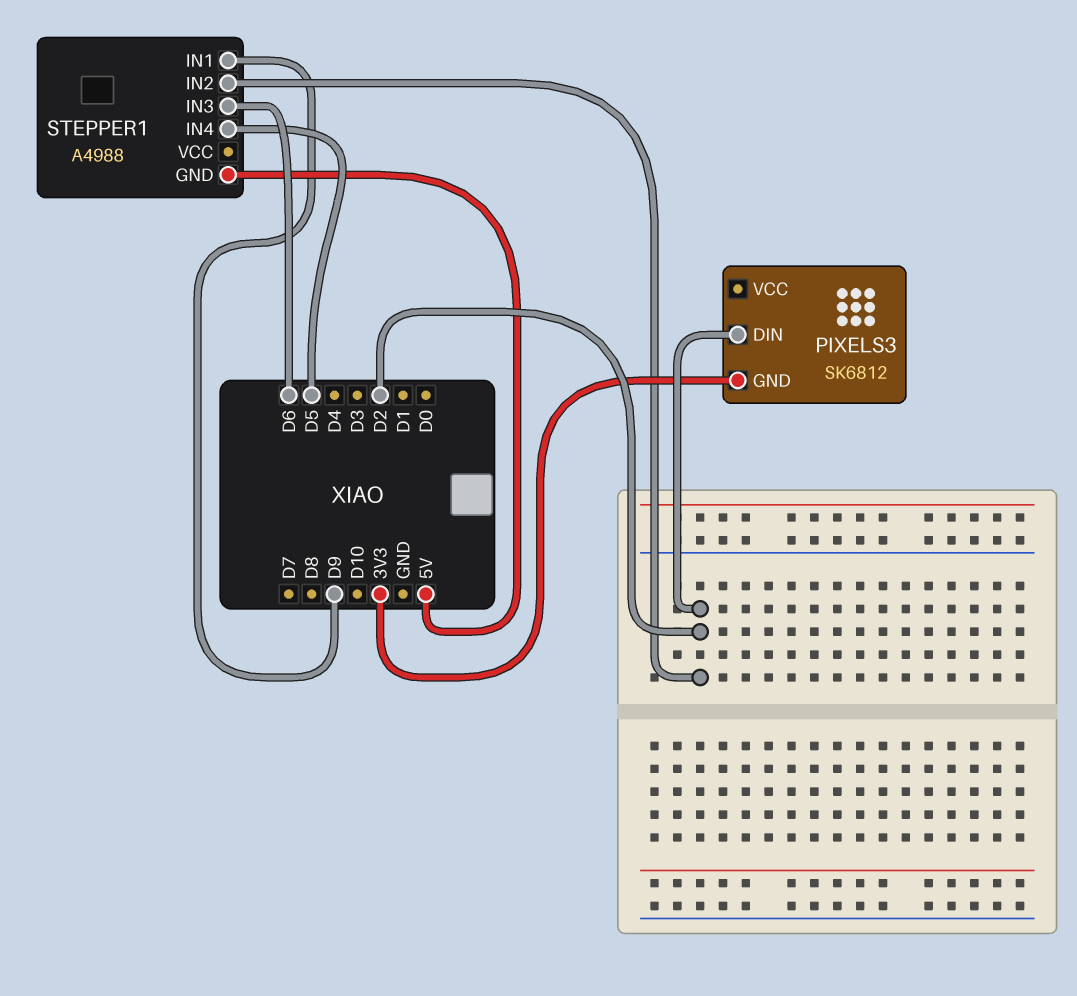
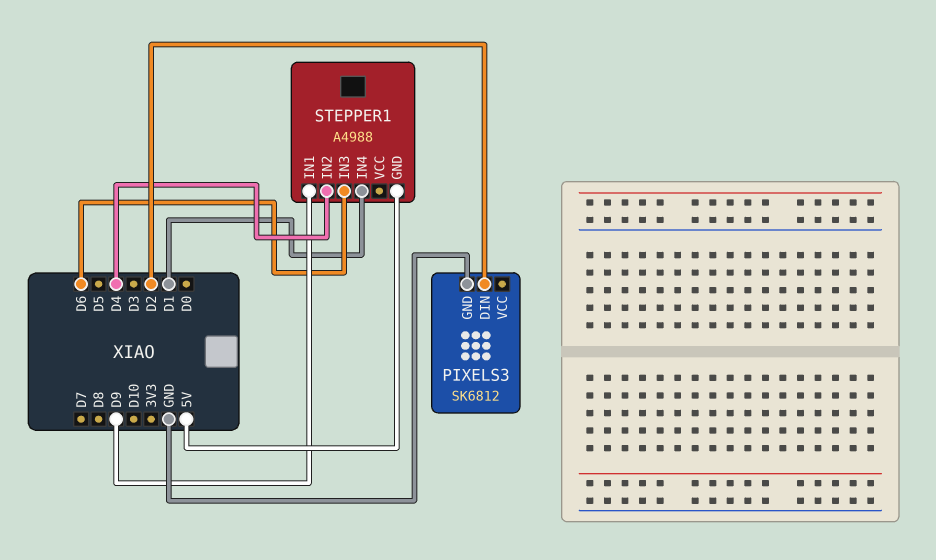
PIXELS3 pin GND: 3V3 -> GND
STEPPER1 pin IN2: D2 -> D4
STEPPER1 pin IN4: D5 -> D1

